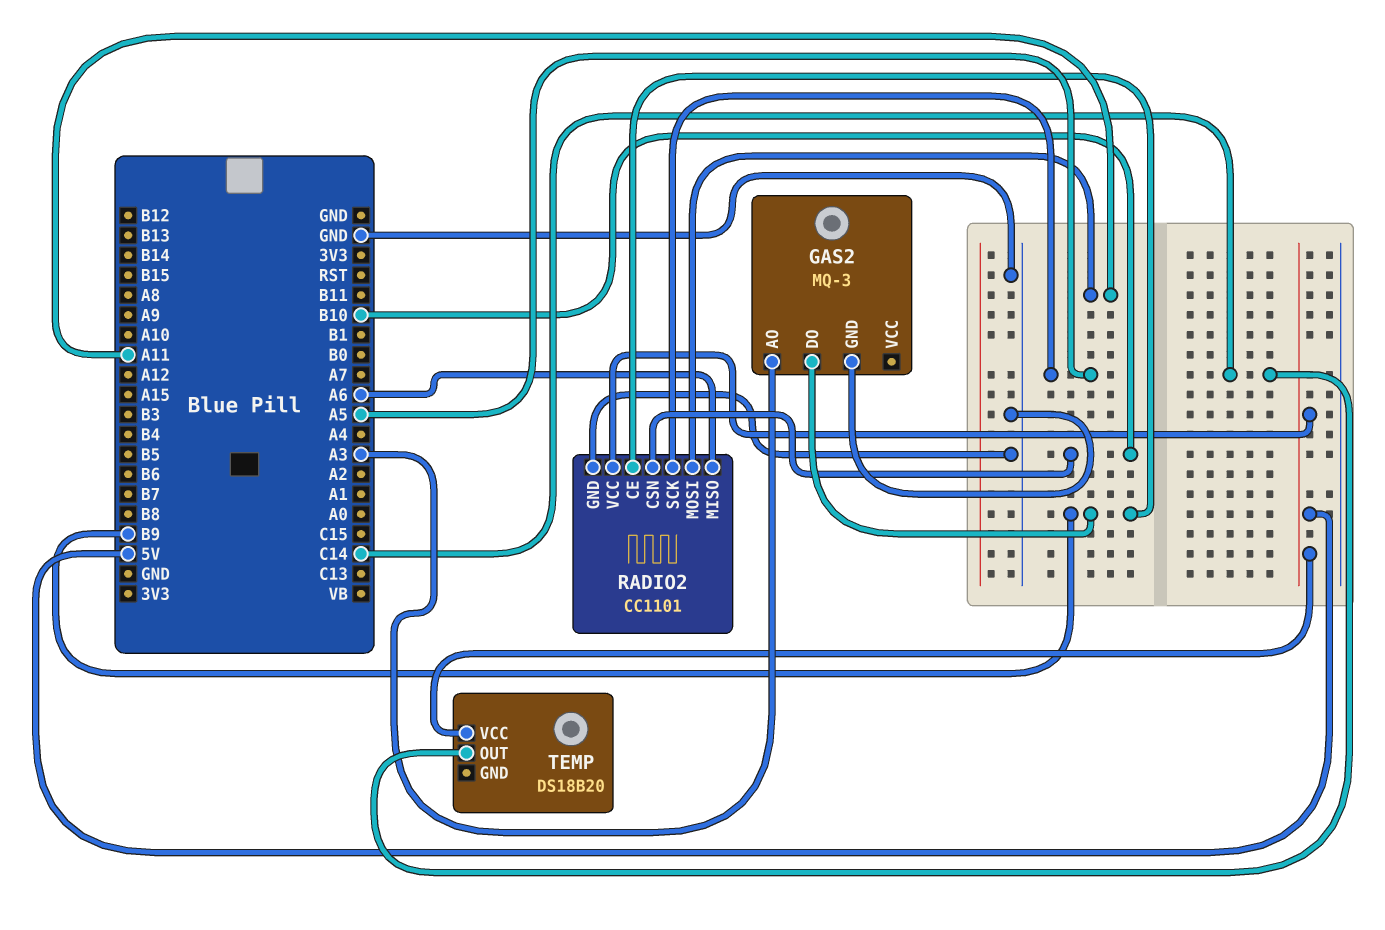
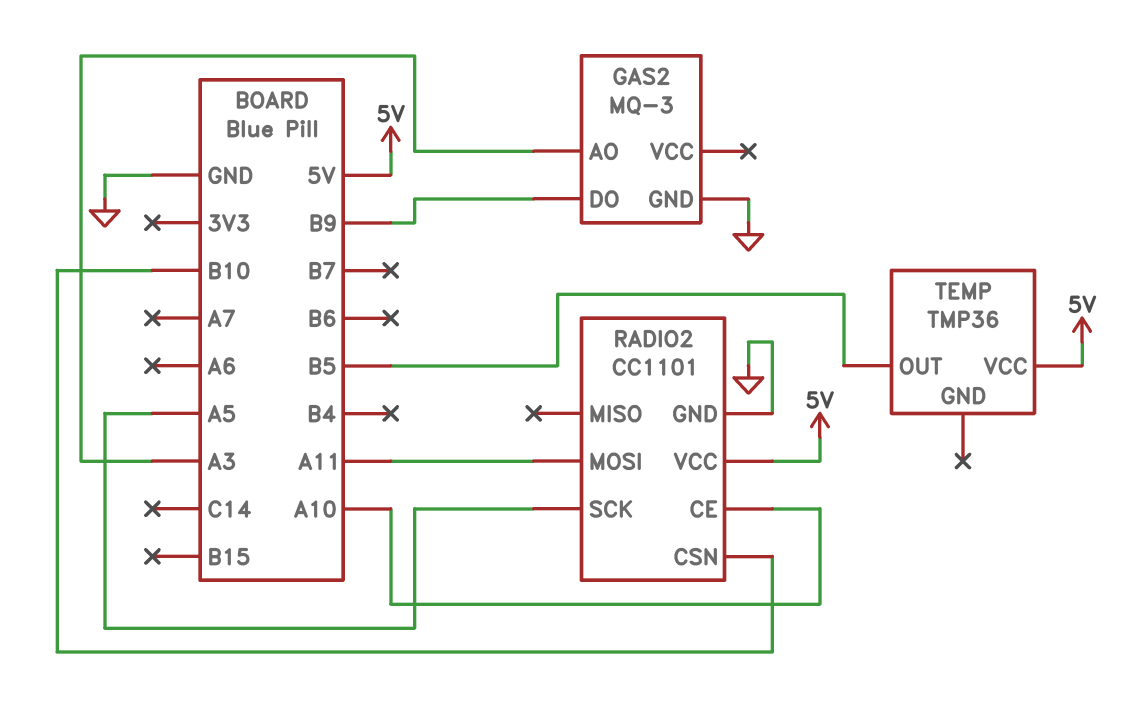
RADIO2 pin CE: B9 -> A10
RADIO2 pin MISO: A6 -> none
TEMP: DS18B20 -> TMP36
TEMP pin OUT: C14 -> B5

